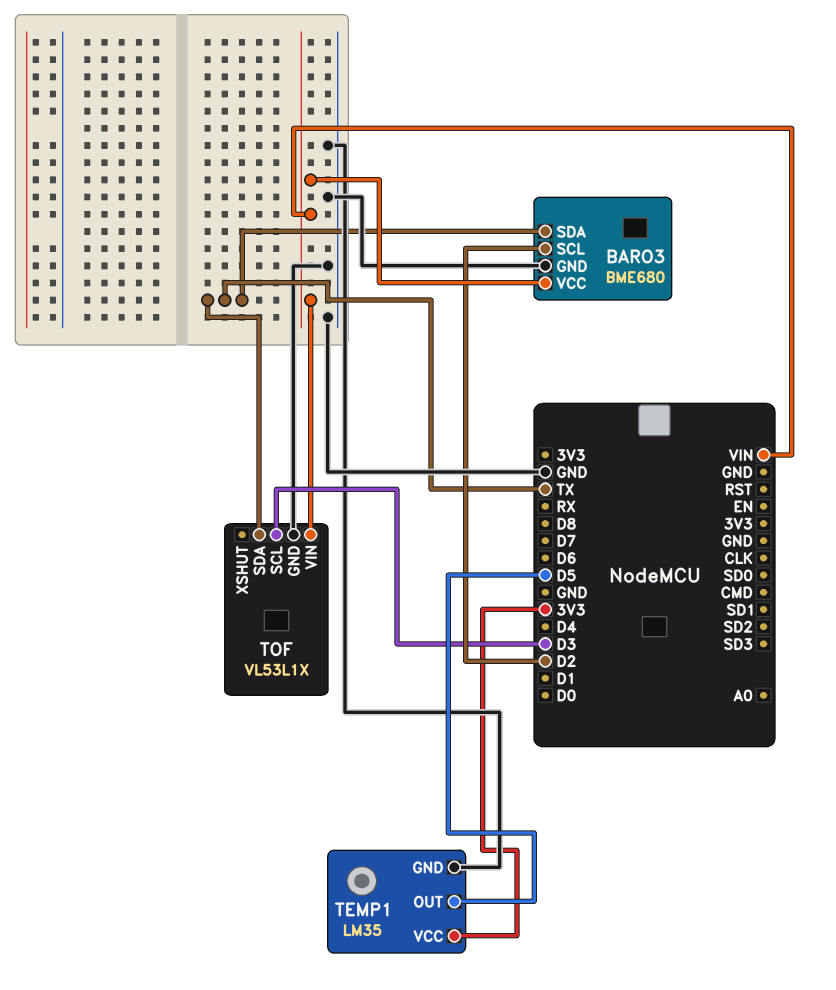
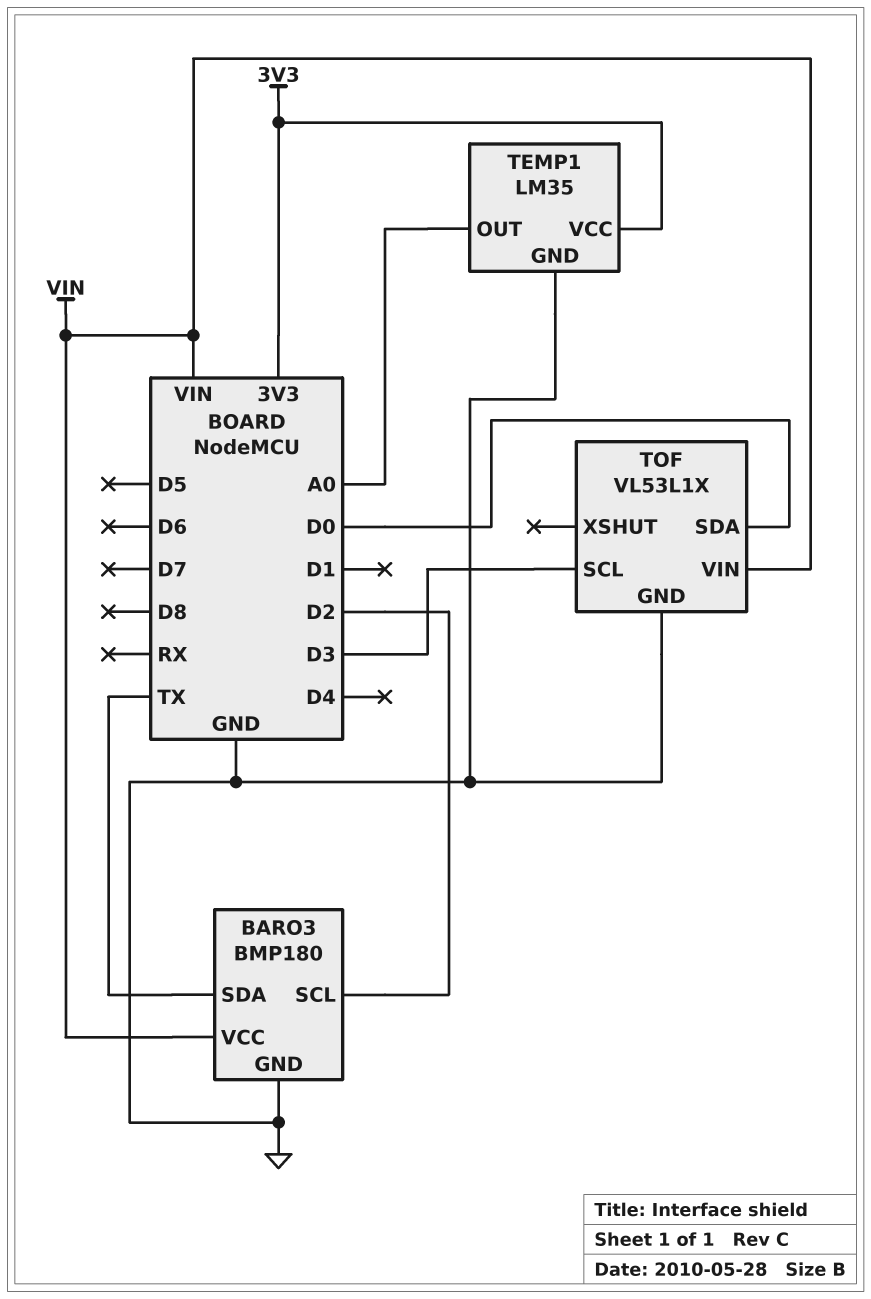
BARO3: BME680 -> BMP180
TEMP1 pin OUT: D5 -> A0
TOF pin SDA: TX -> D0

